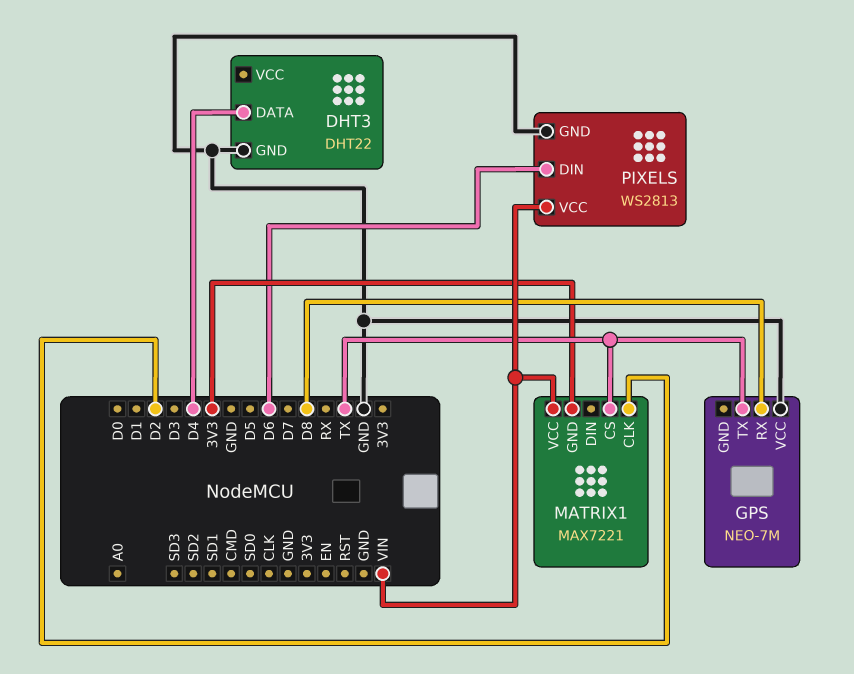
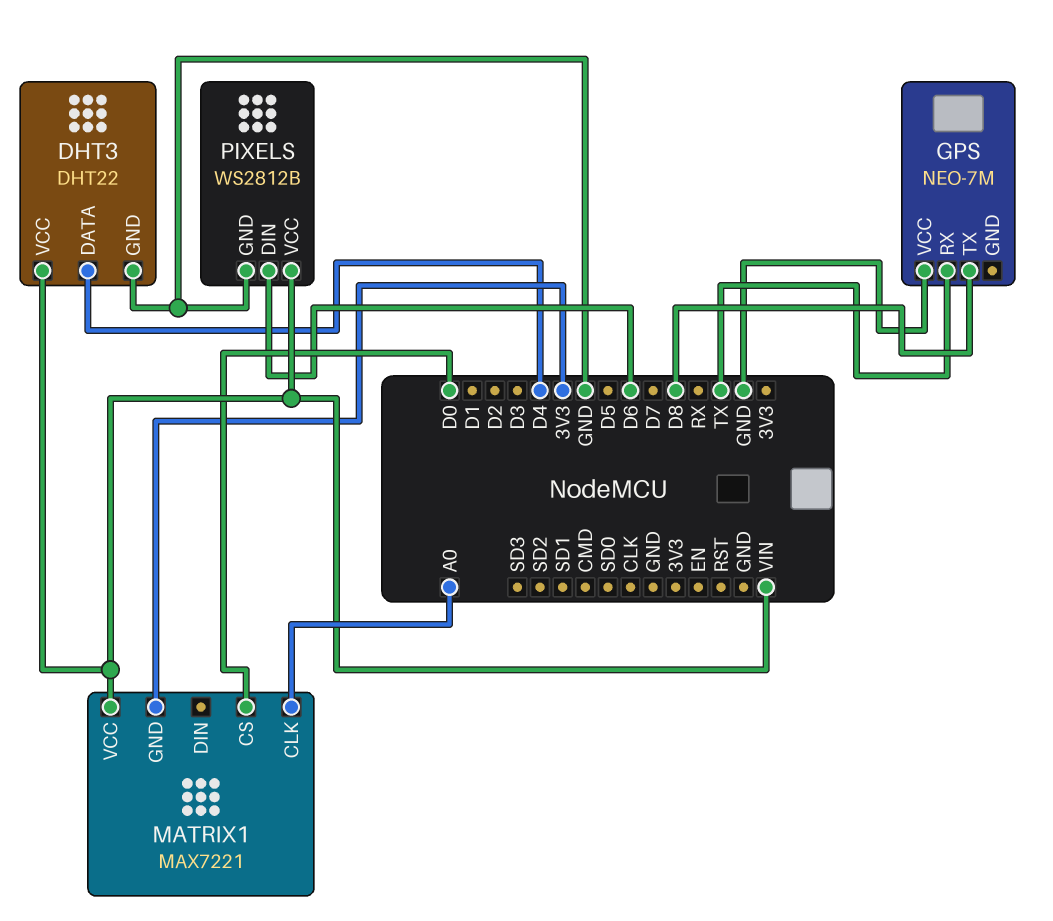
DHT3 pin VCC: none -> VIN
GPS pin RX: D8 -> TX
GPS pin TX: TX -> D8
MATRIX1 pin CLK: D2 -> A0
MATRIX1 pin CS: TX -> D0
PIXELS: WS2813 -> WS2812B

